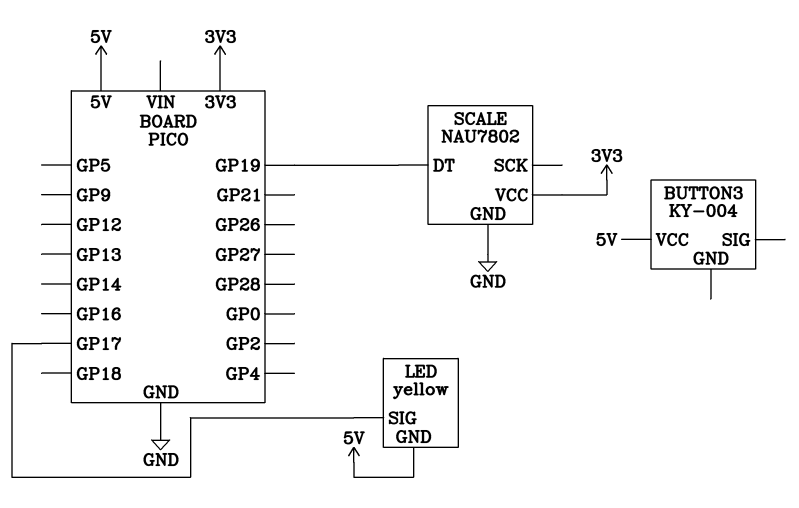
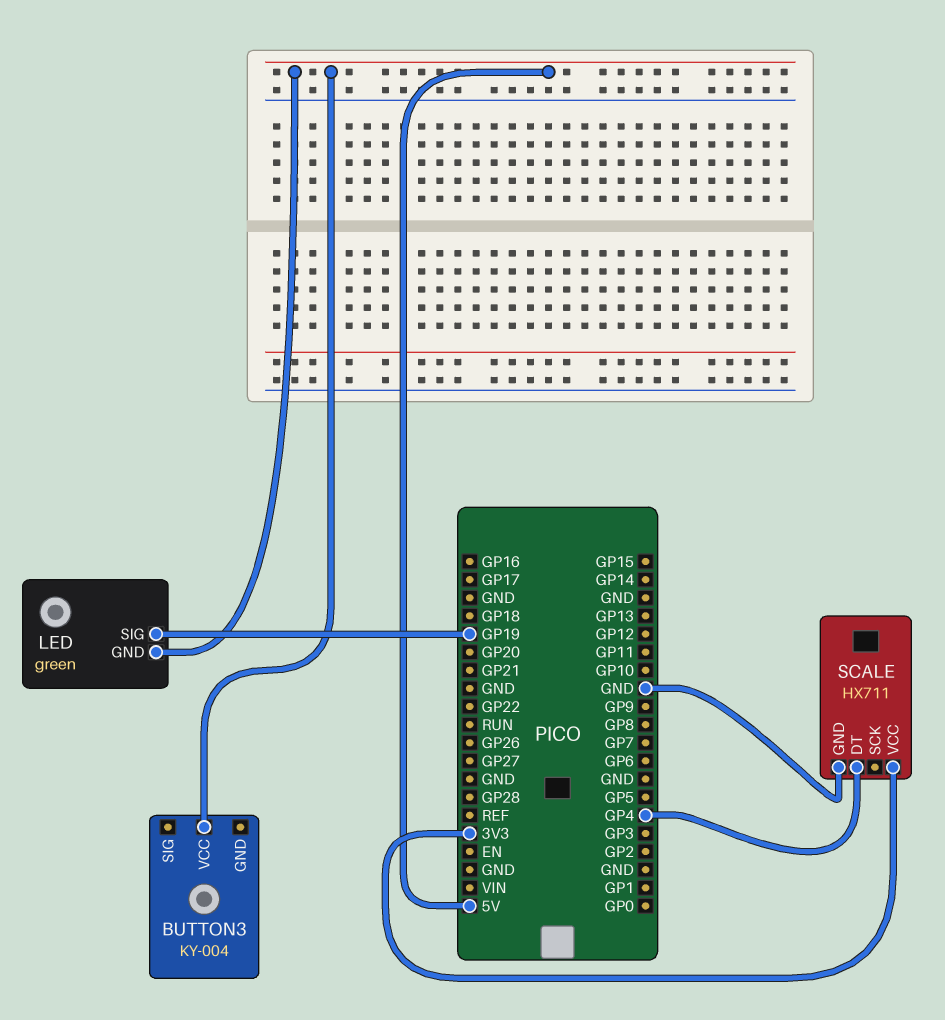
LED: yellow -> green
LED pin SIG: GP17 -> GP19
SCALE: NAU7802 -> HX711
SCALE pin DT: GP19 -> GP4

